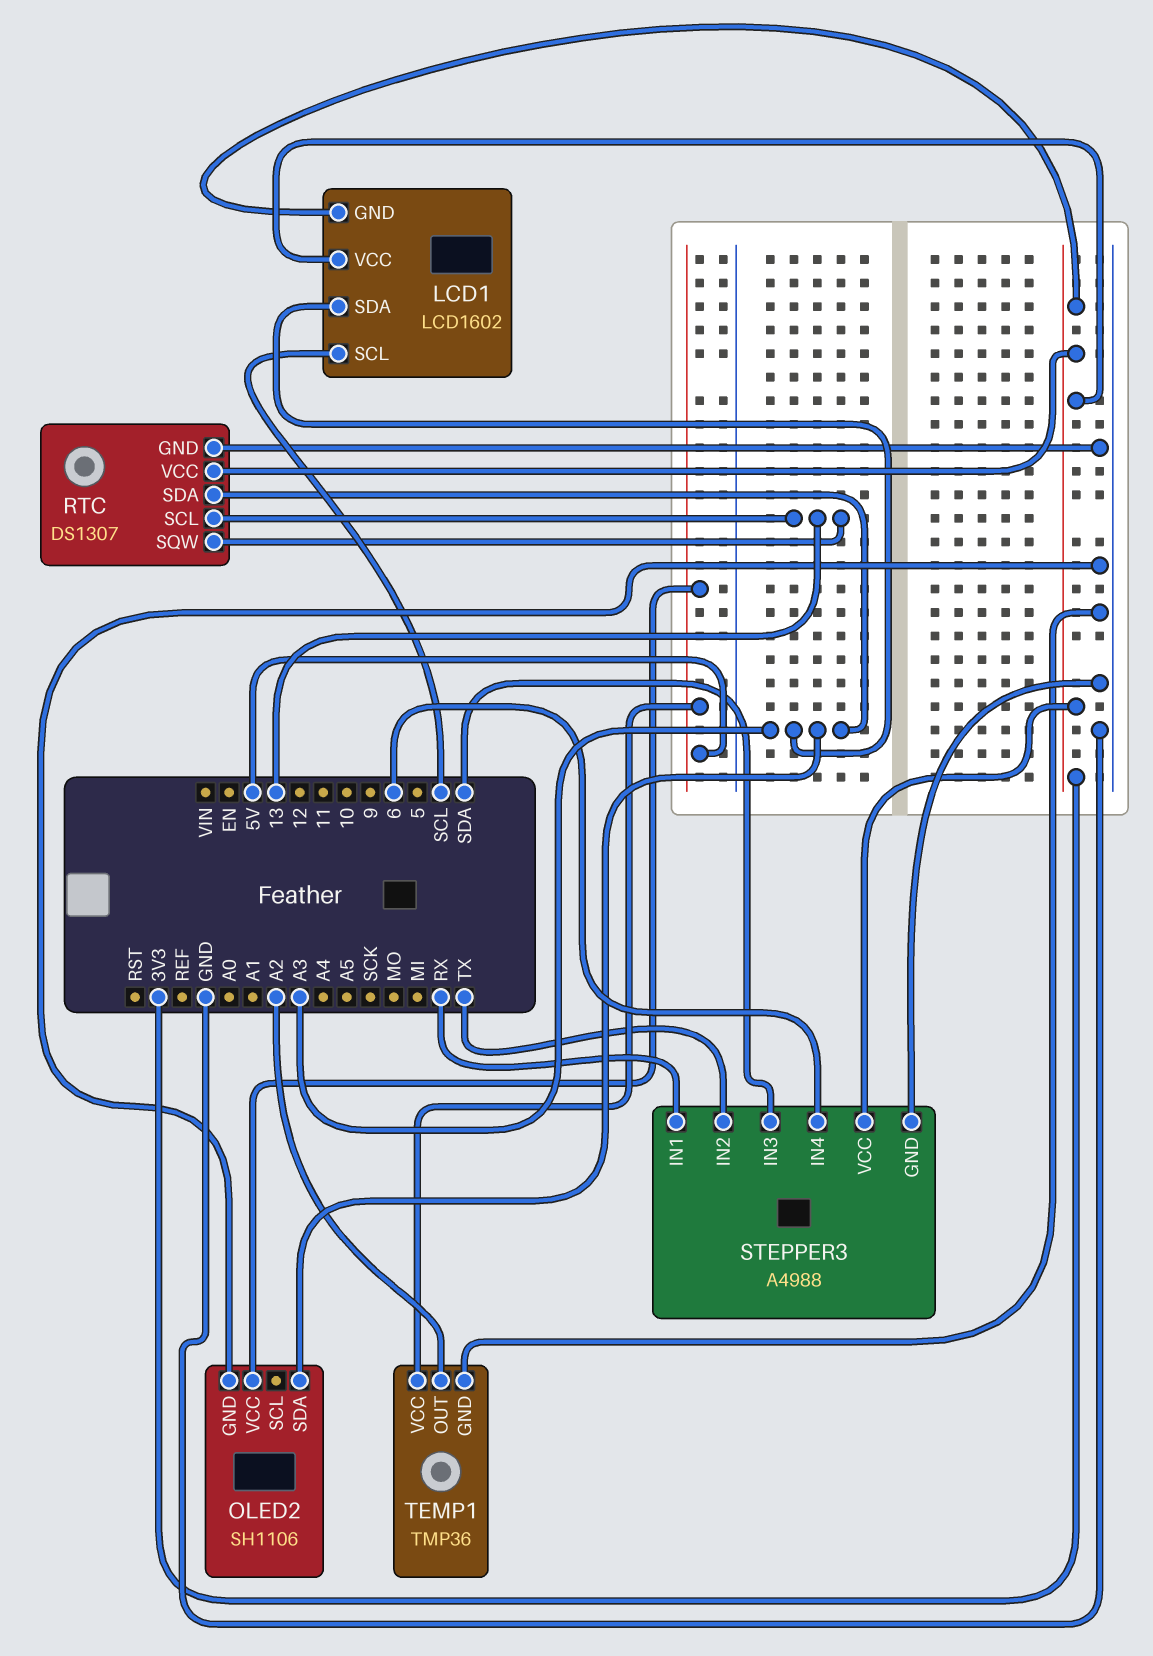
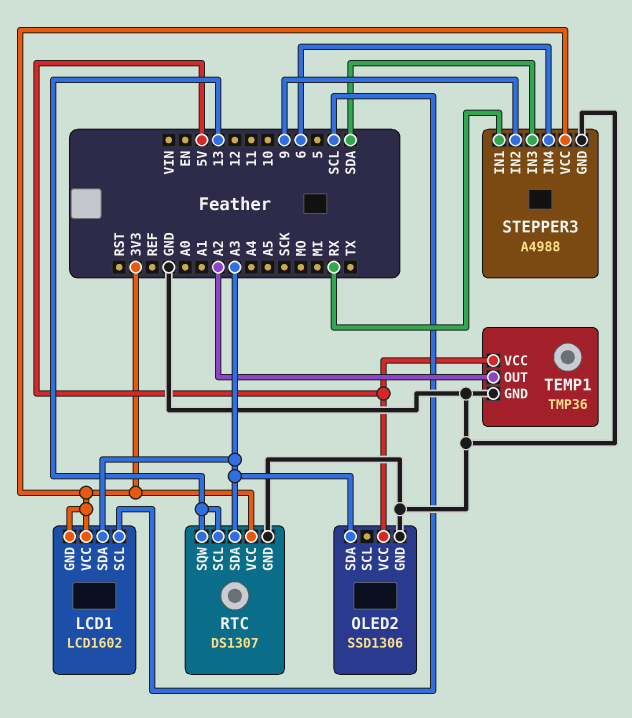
OLED2: SH1106 -> SSD1306
STEPPER3 pin IN2: TX -> 9

